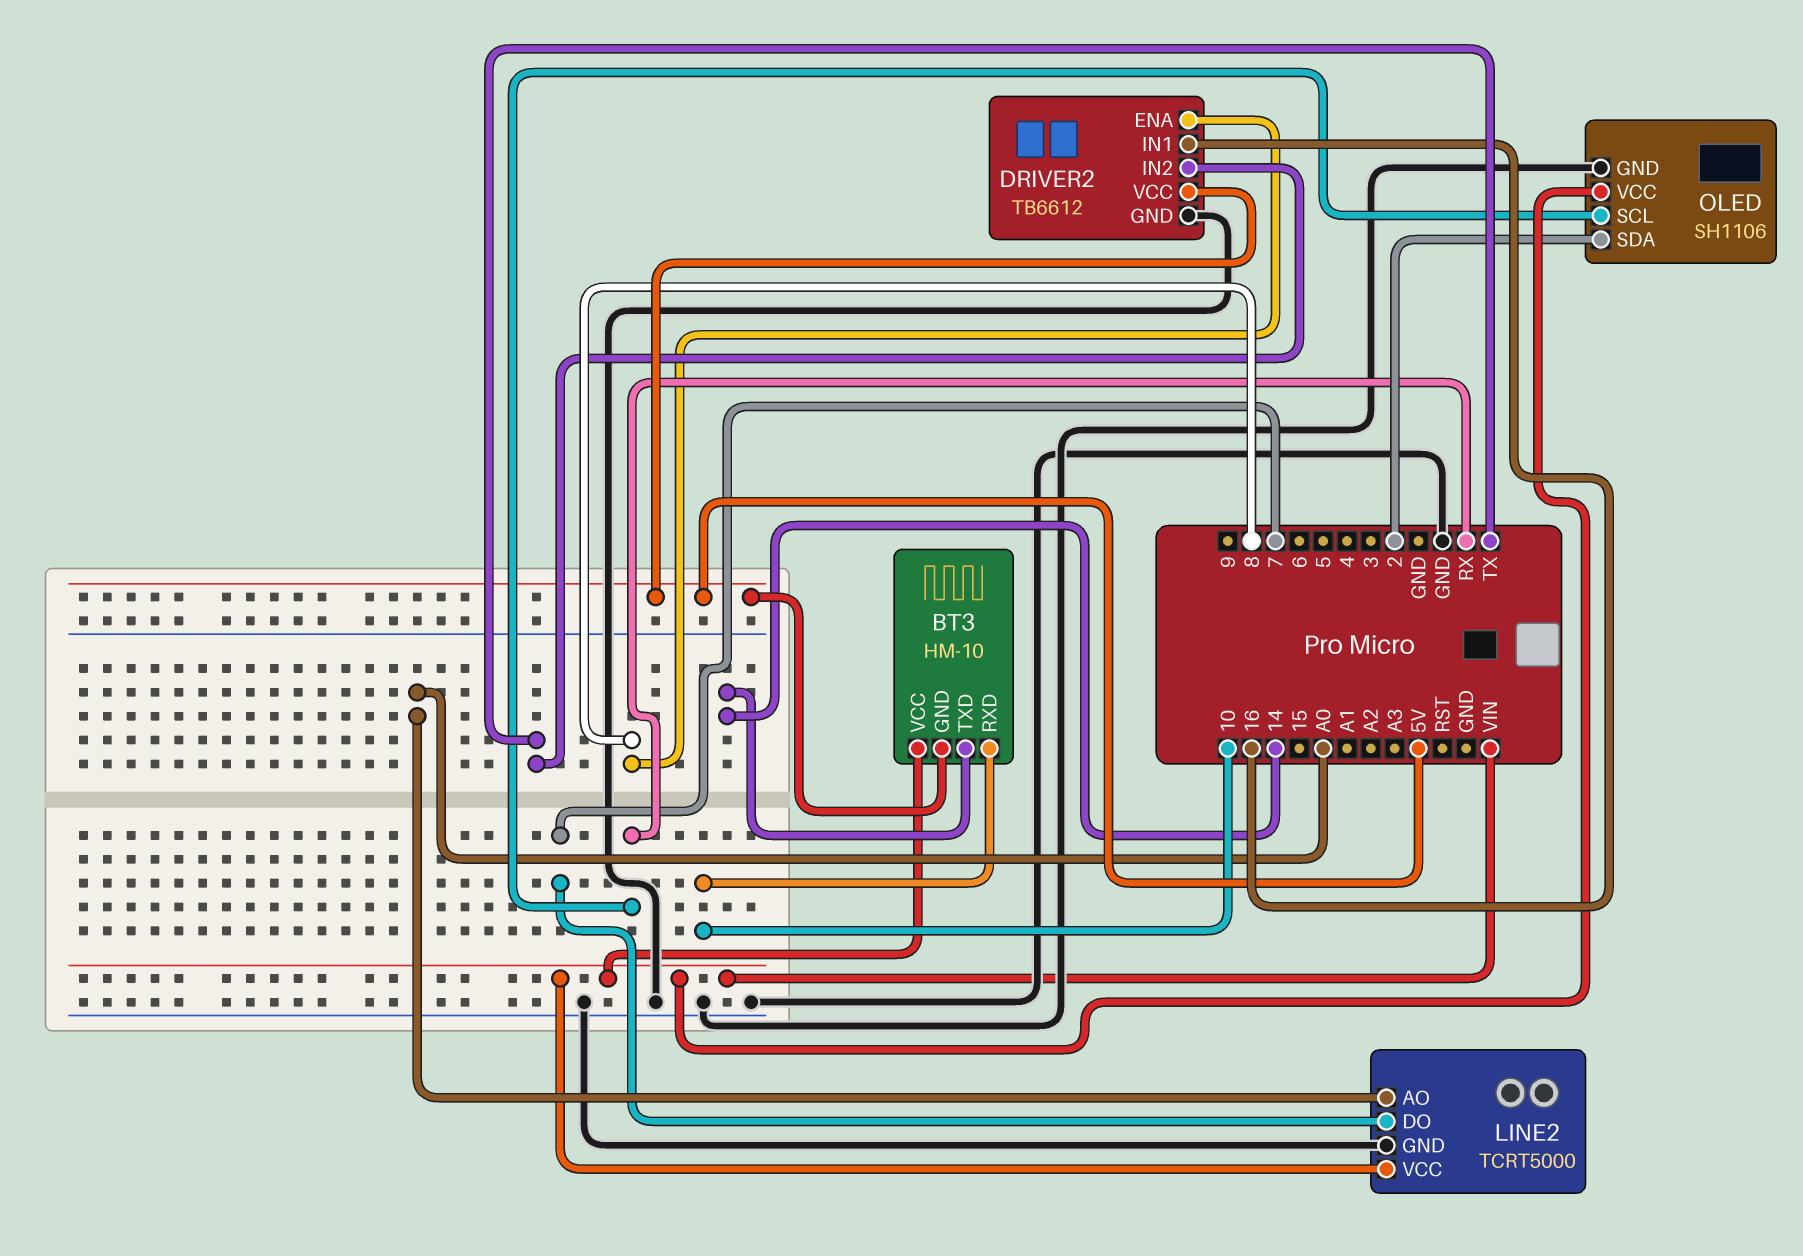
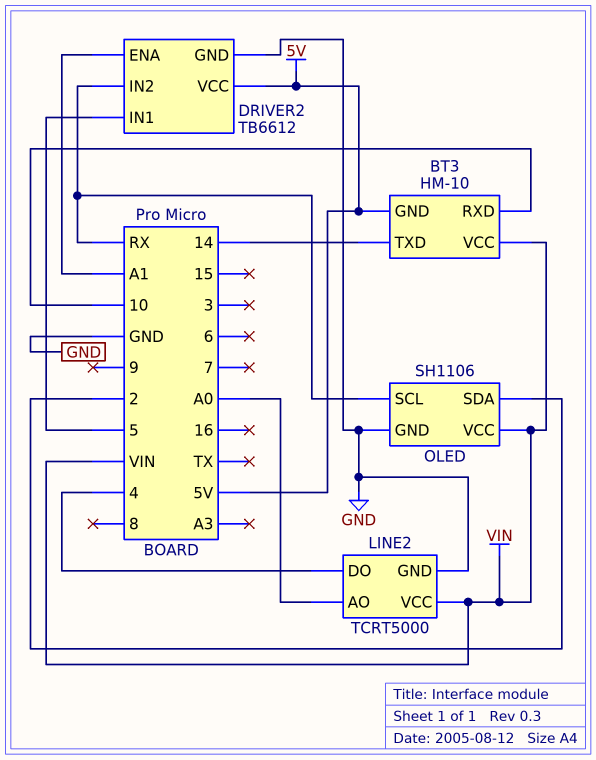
DRIVER2 pin ENA: 8 -> A1
DRIVER2 pin IN1: 16 -> 5
DRIVER2 pin IN2: TX -> RX
LINE2 pin DO: 7 -> 4

